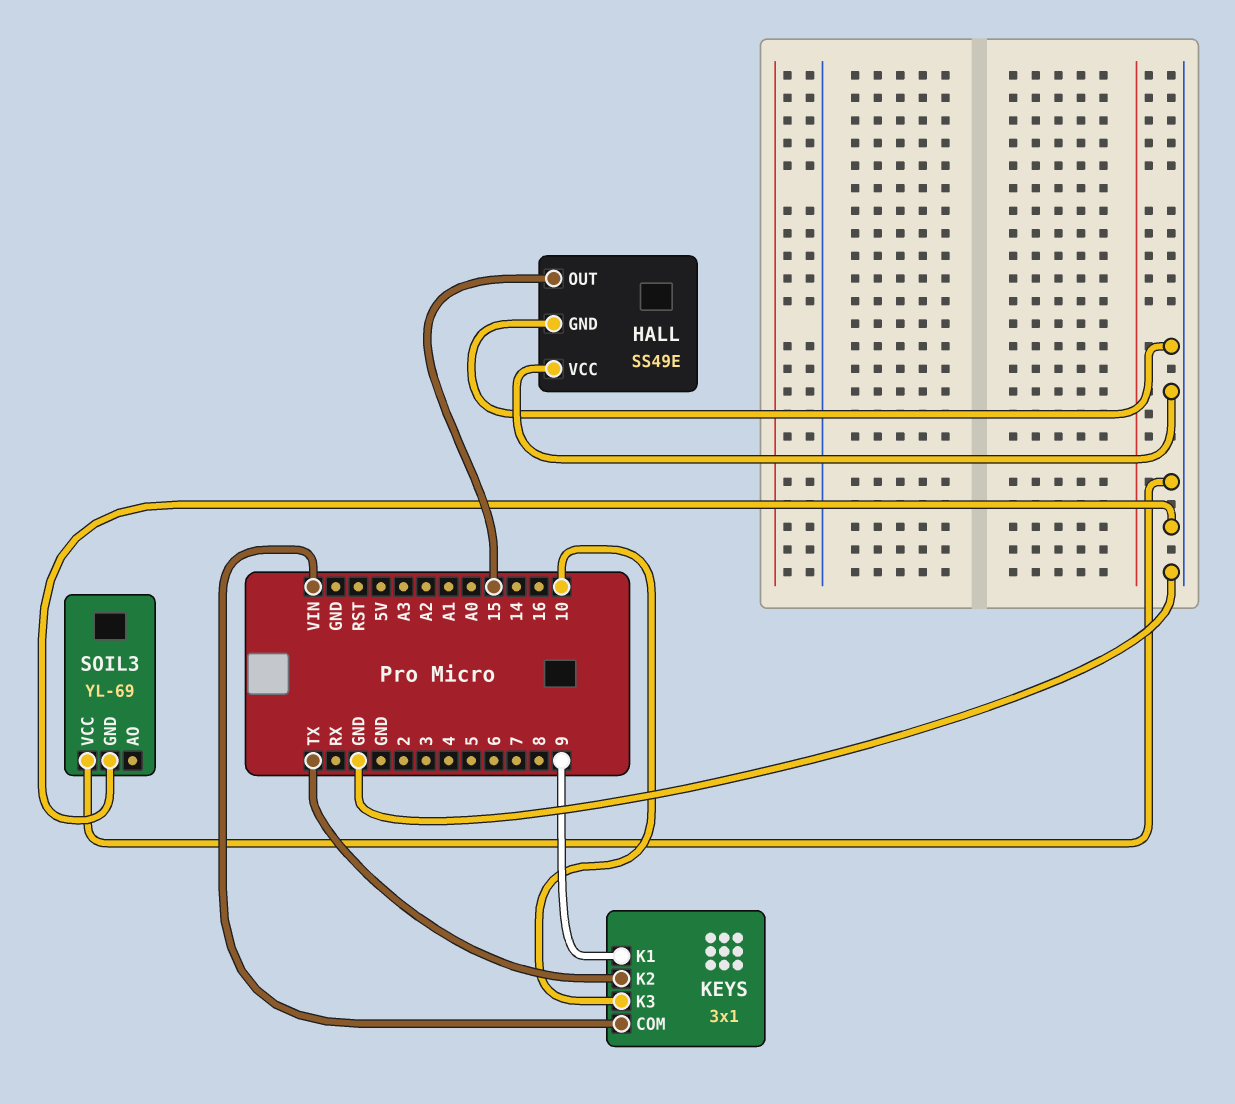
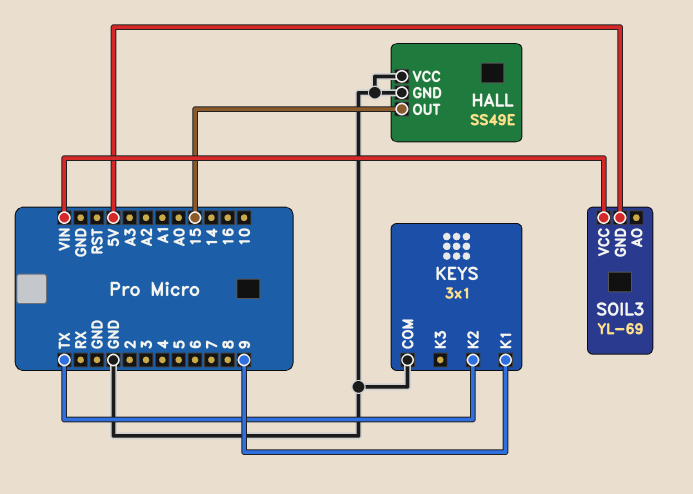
KEYS pin COM: VIN -> GND
KEYS pin K3: 10 -> none
SOIL3 pin GND: GND -> 5V
SOIL3 pin VCC: GND -> VIN

